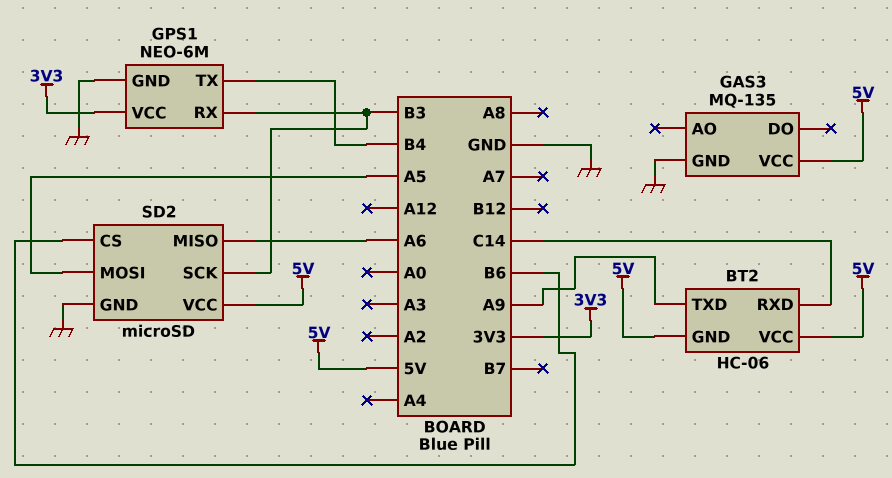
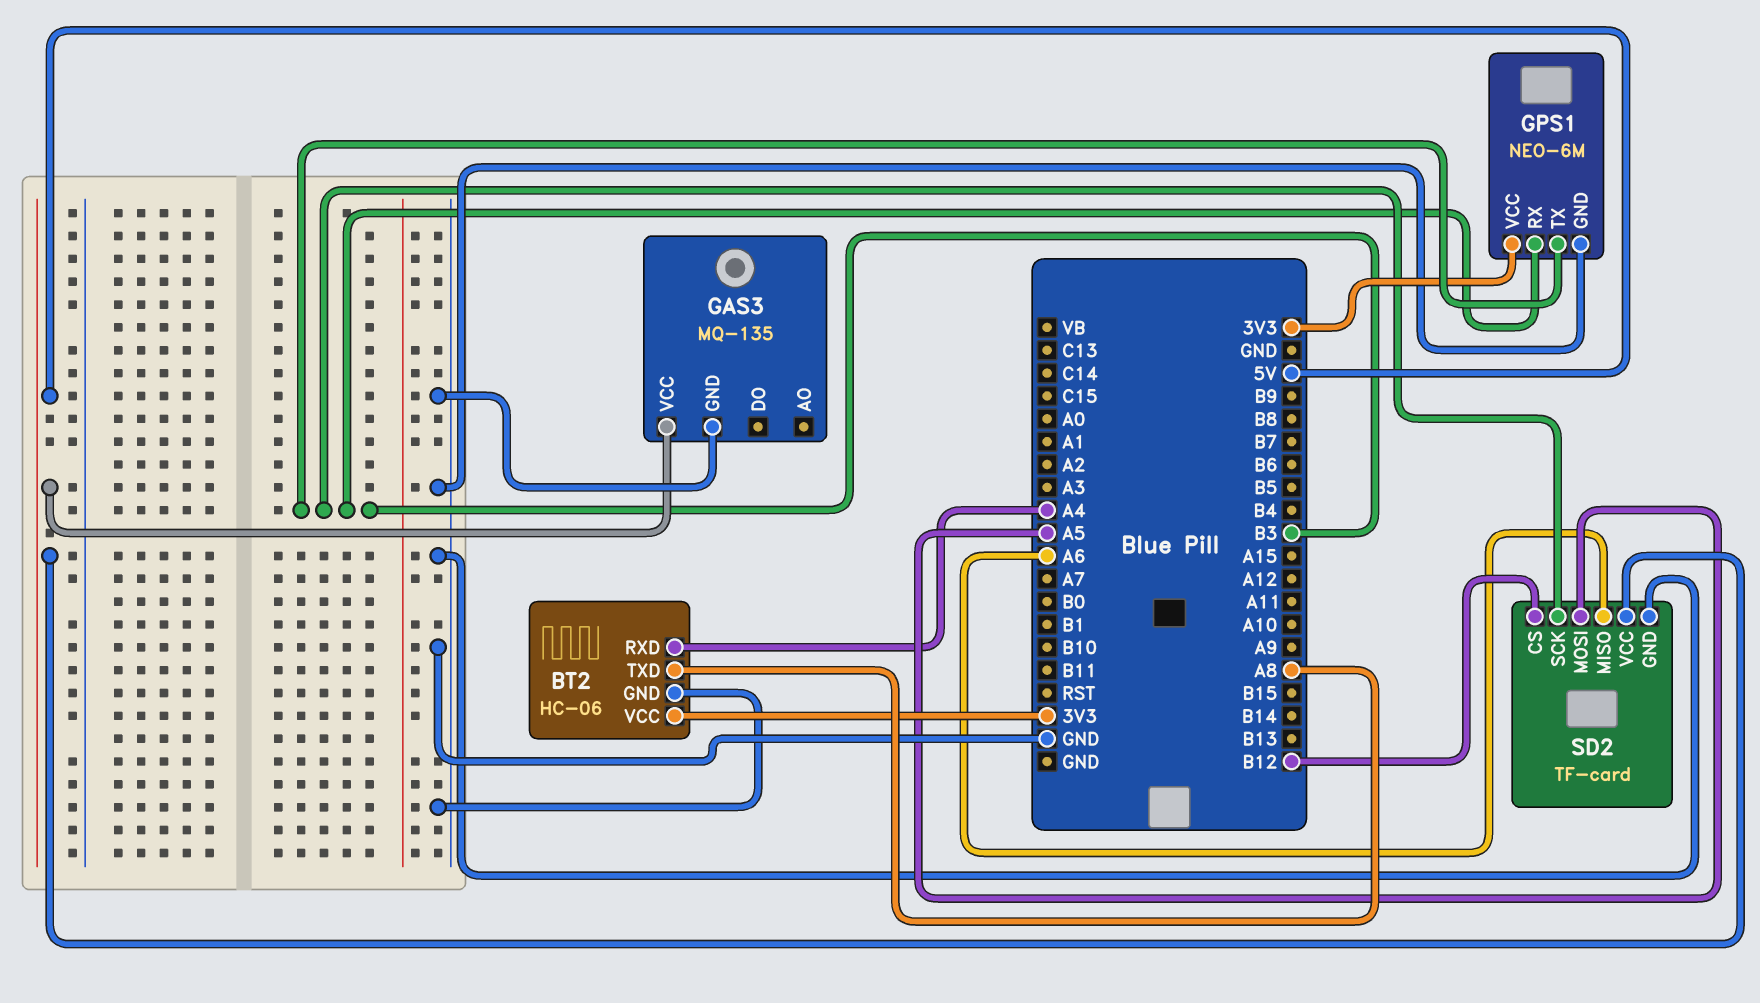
BT2 pin GND: 5V -> GND
BT2 pin RXD: C14 -> A4
BT2 pin TXD: A9 -> A8
BT2 pin VCC: 5V -> 3V3
GPS1 pin TX: B4 -> B3
SD2: microSD -> TF-card
SD2 pin CS: B6 -> B12

